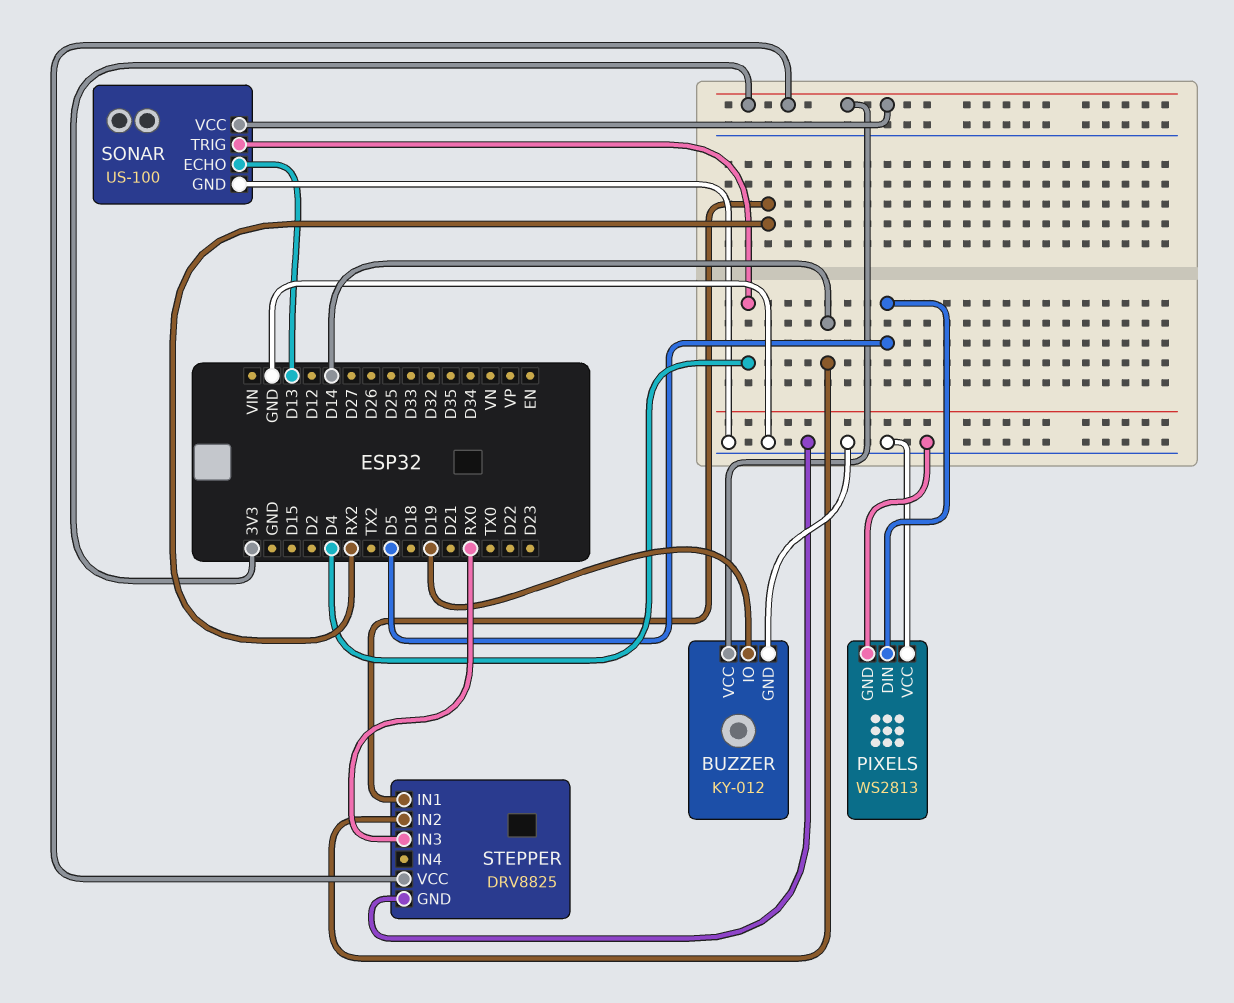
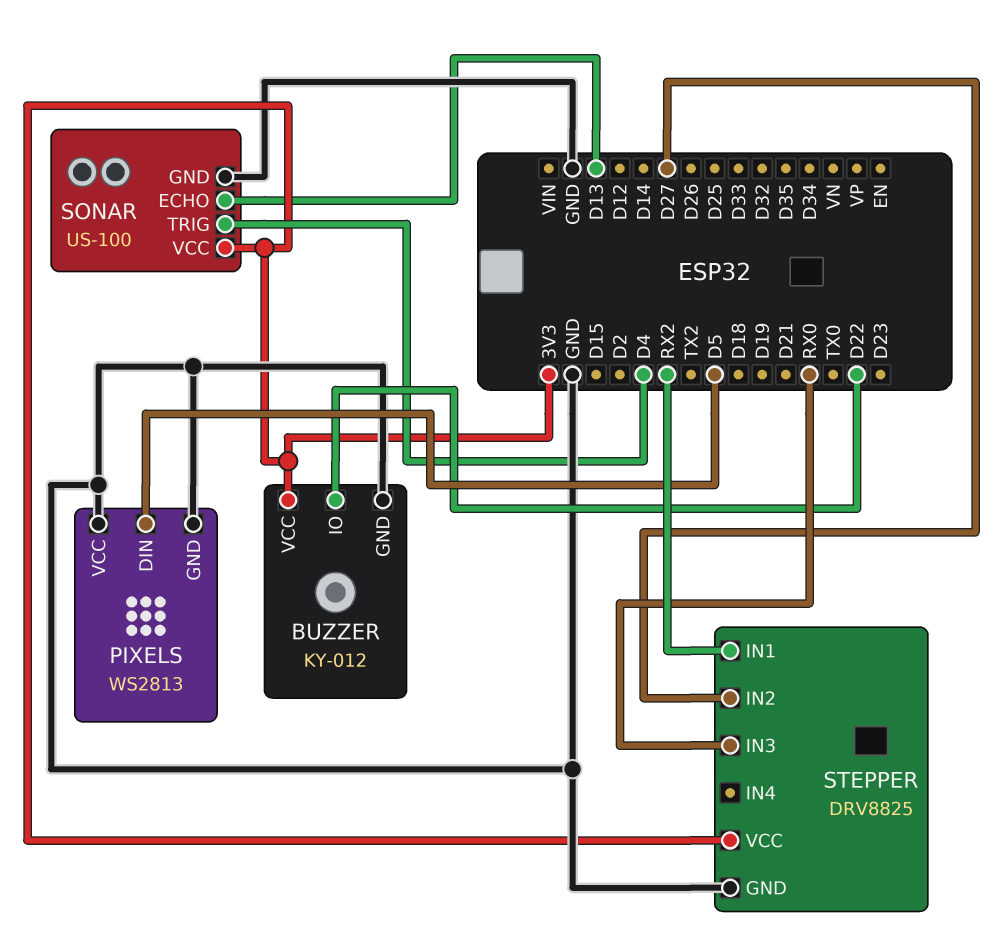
BUZZER pin IO: D19 -> D22
STEPPER pin IN2: D14 -> D27

